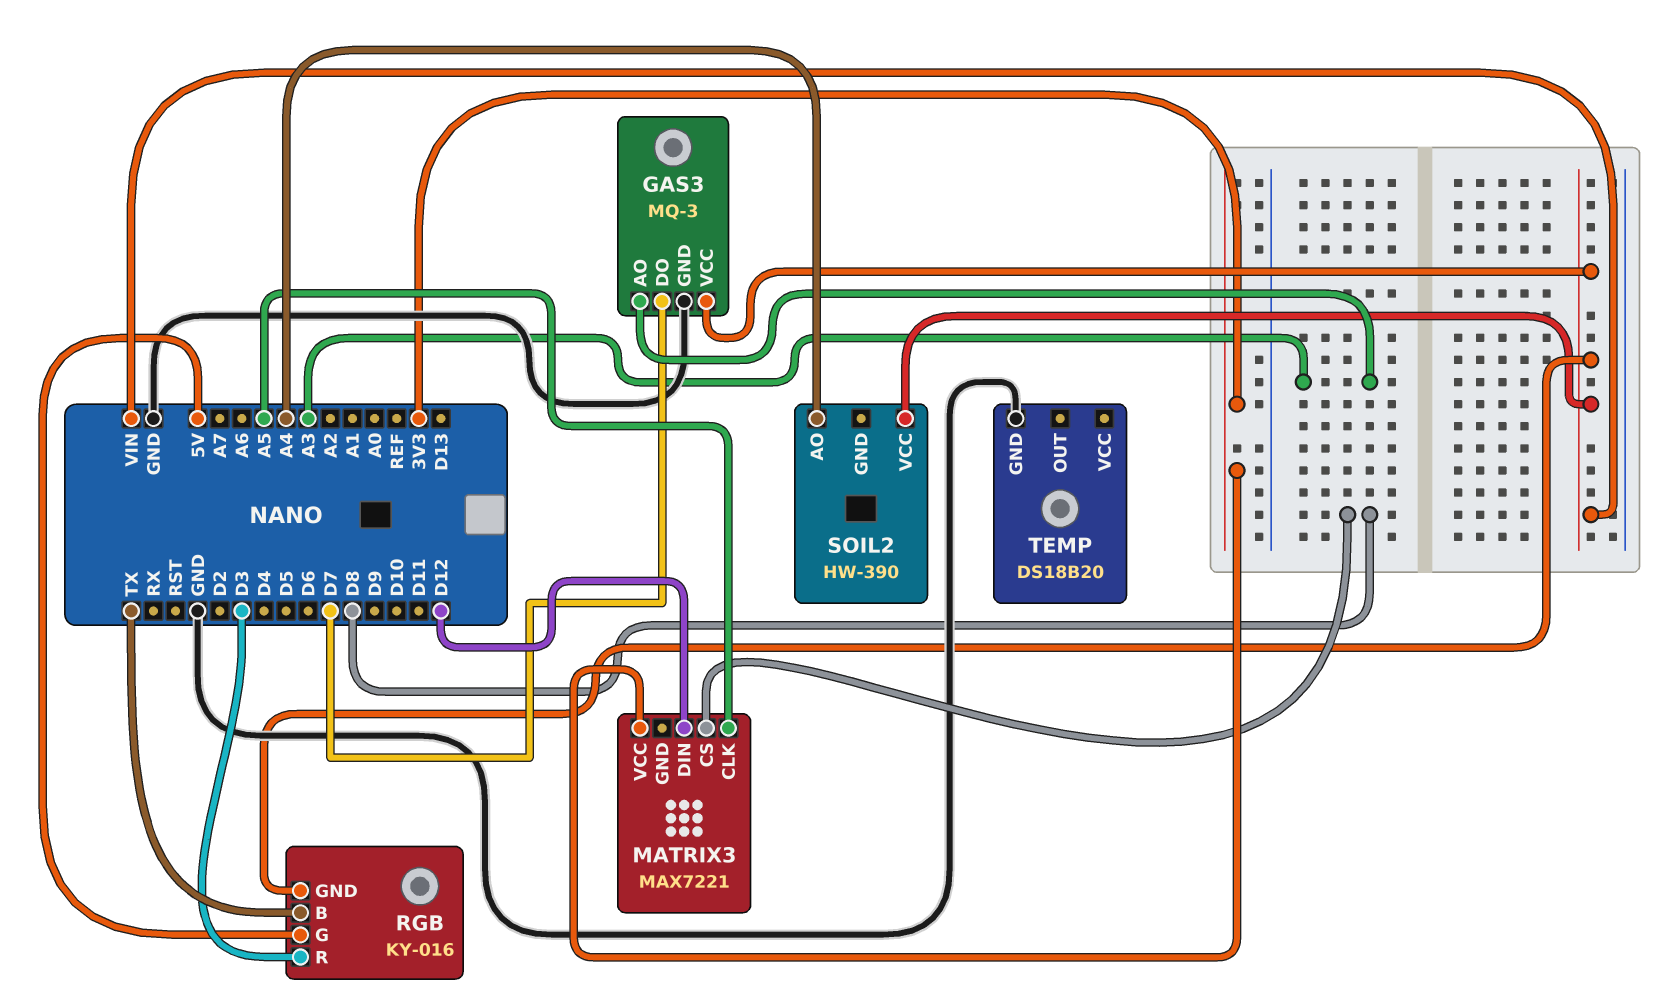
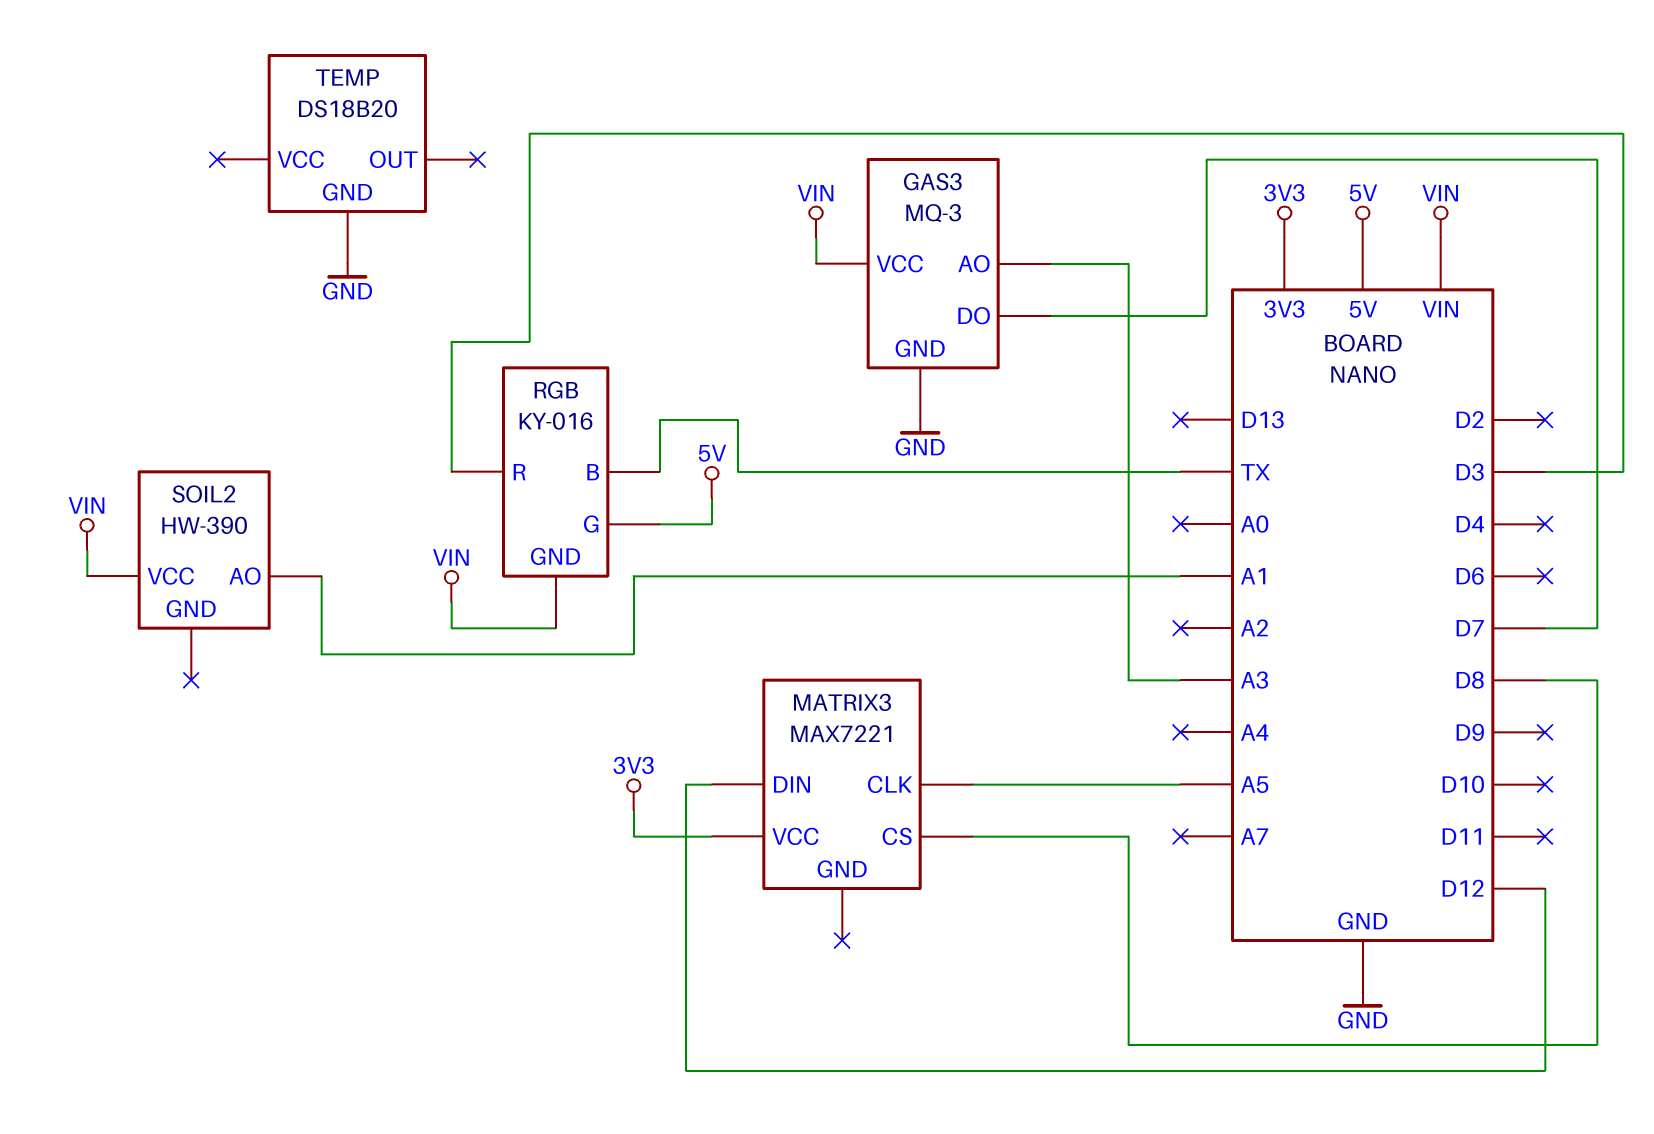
SOIL2 pin AO: A4 -> A1

